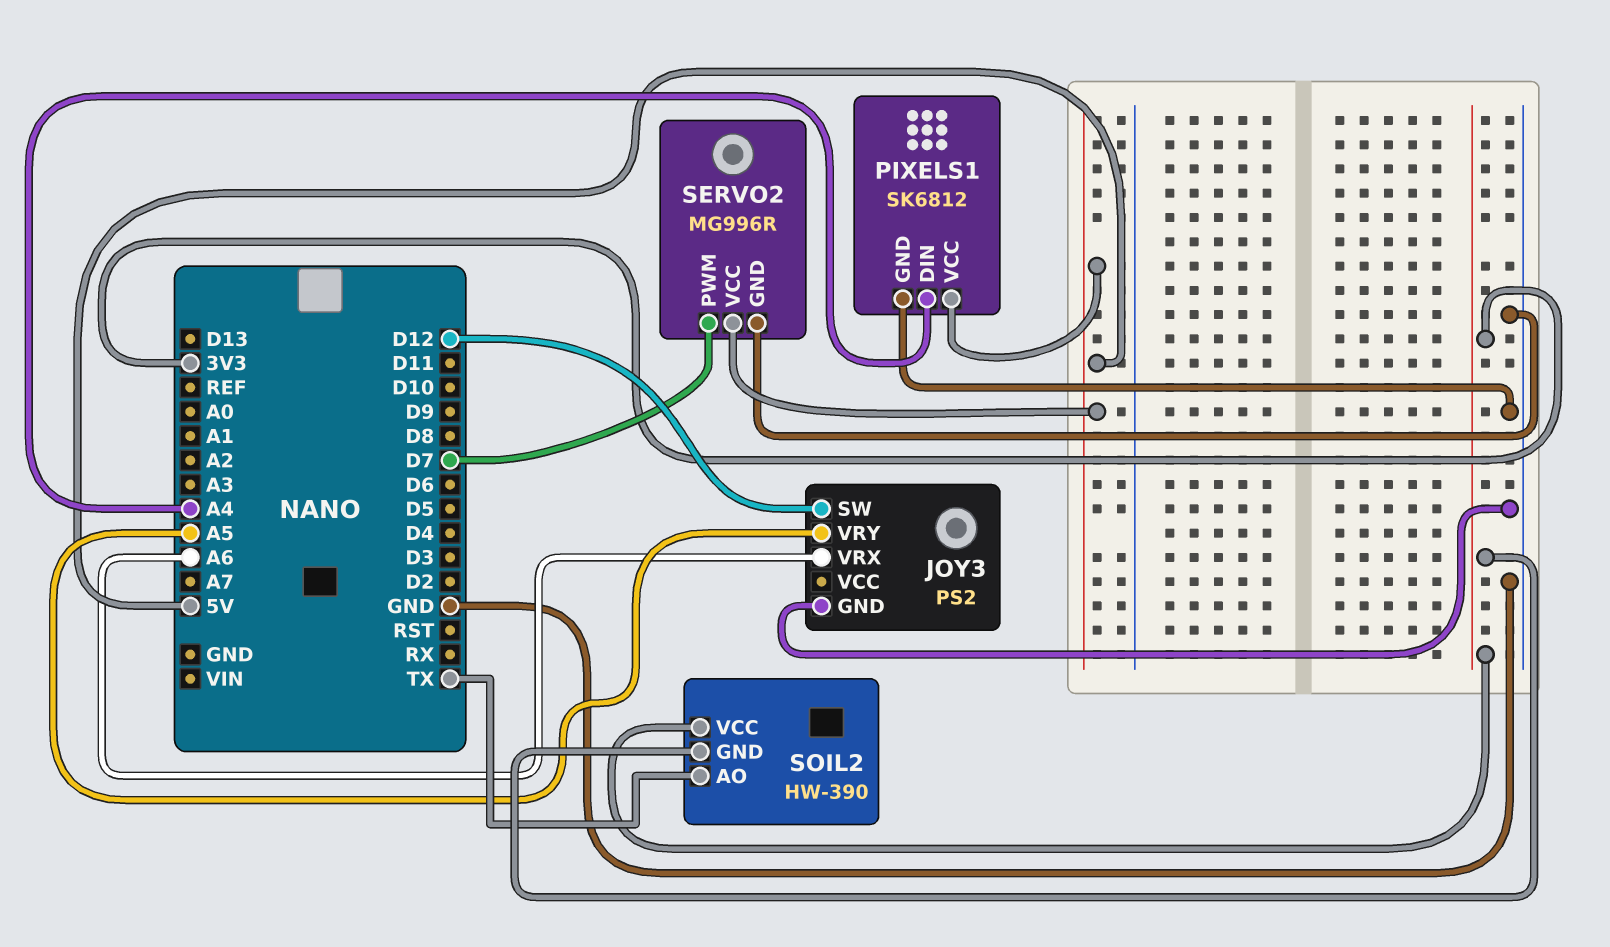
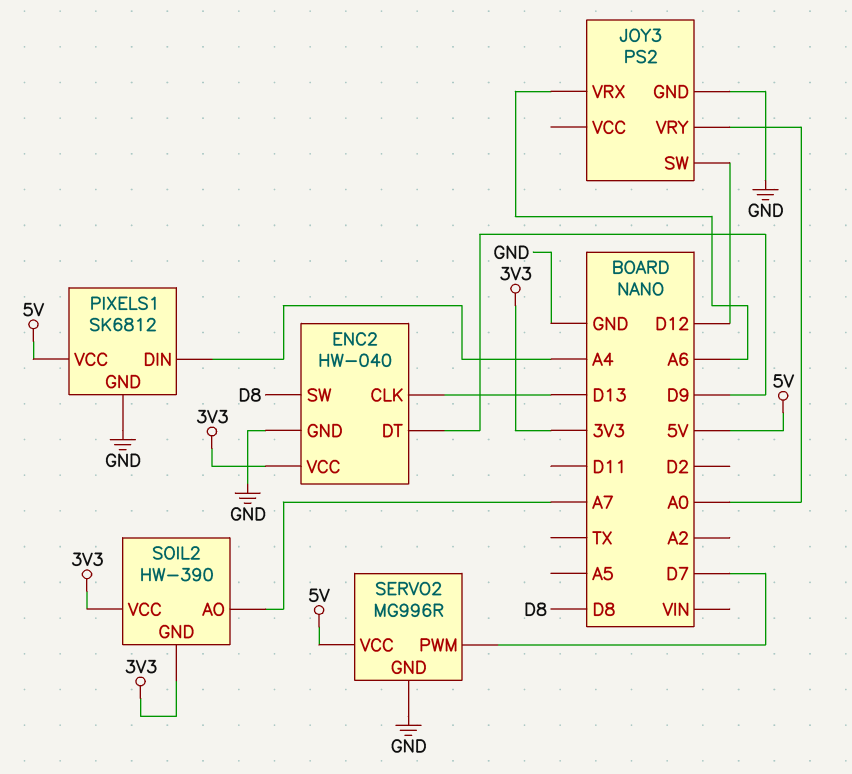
ENC2: none -> HW-040
ENC2 pin CLK: none -> D13
ENC2 pin DT: none -> D9
ENC2 pin GND: none -> GND
ENC2 pin SW: none -> D8
ENC2 pin VCC: none -> 3V3
JOY3 pin VRY: A5 -> A0
SOIL2 pin AO: TX -> A7

